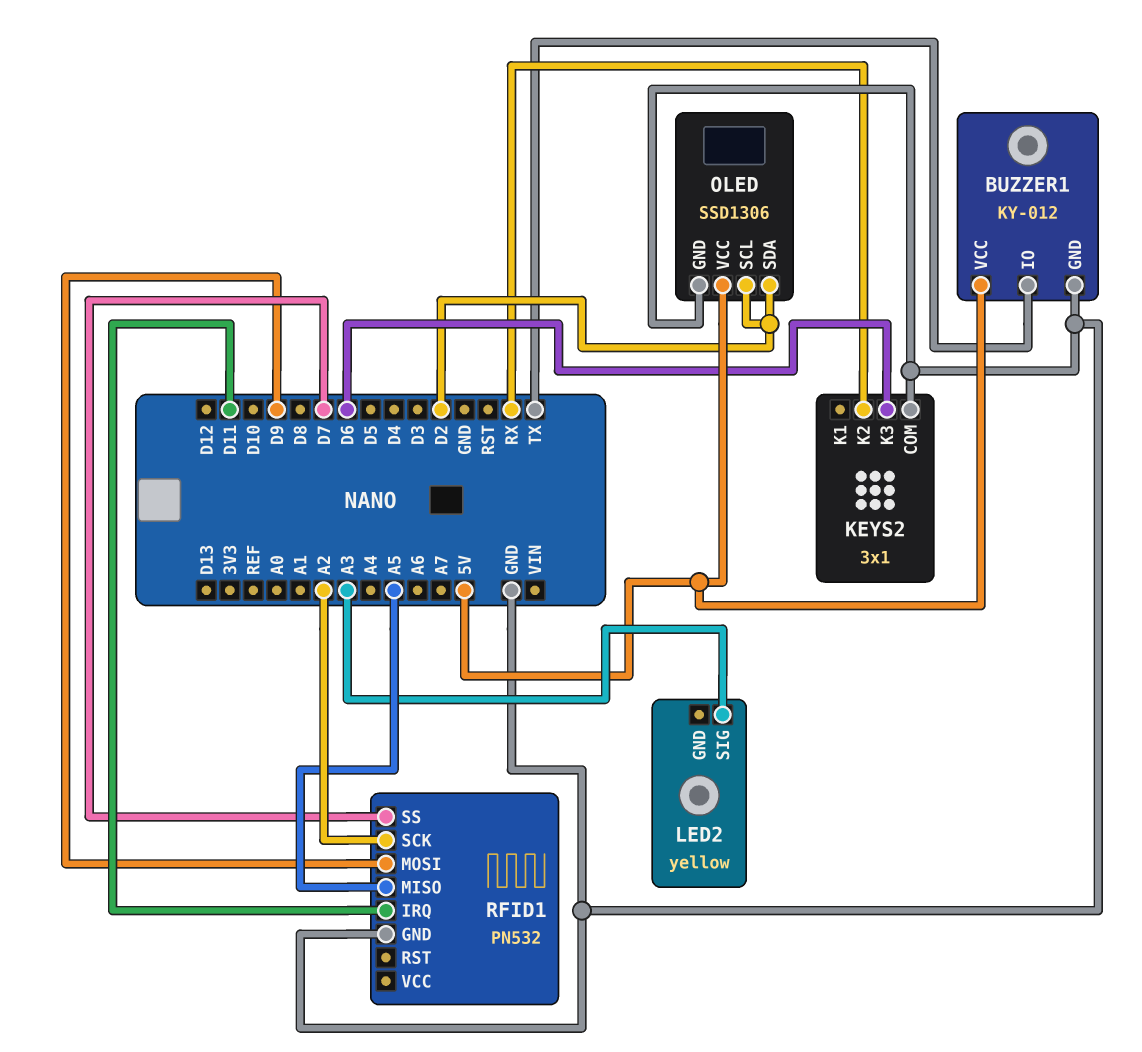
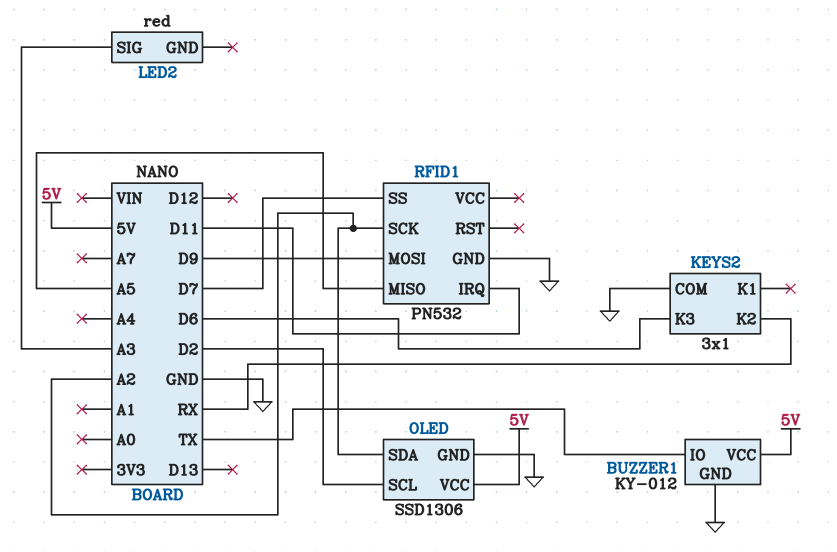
LED2: yellow -> red
OLED pin SDA: D2 -> A2

